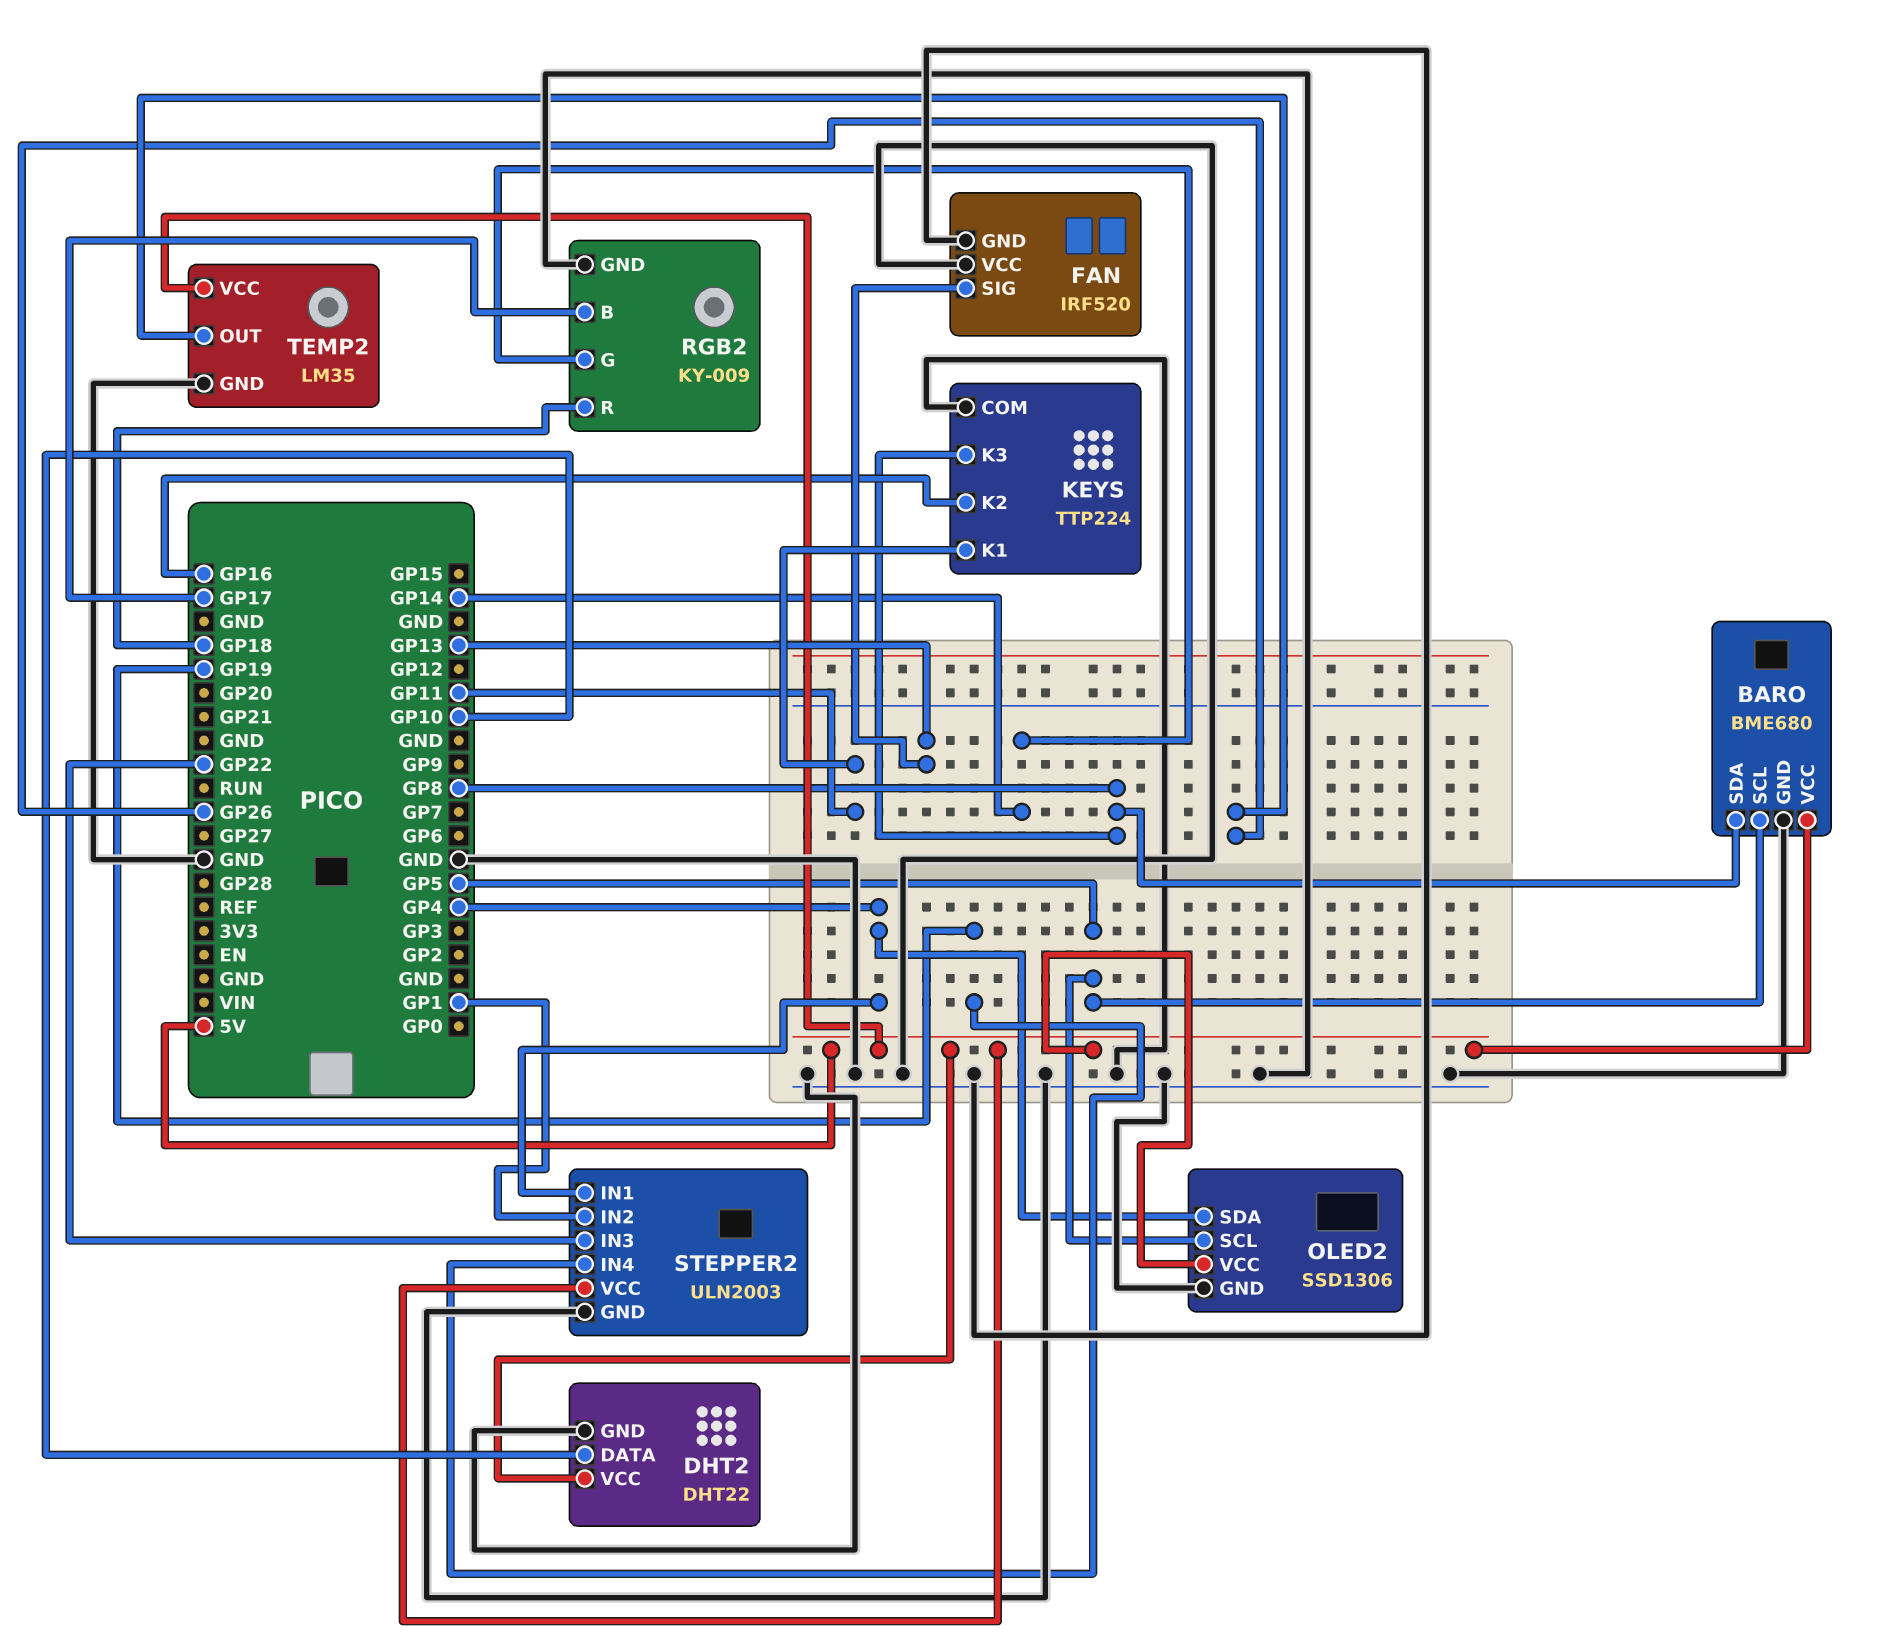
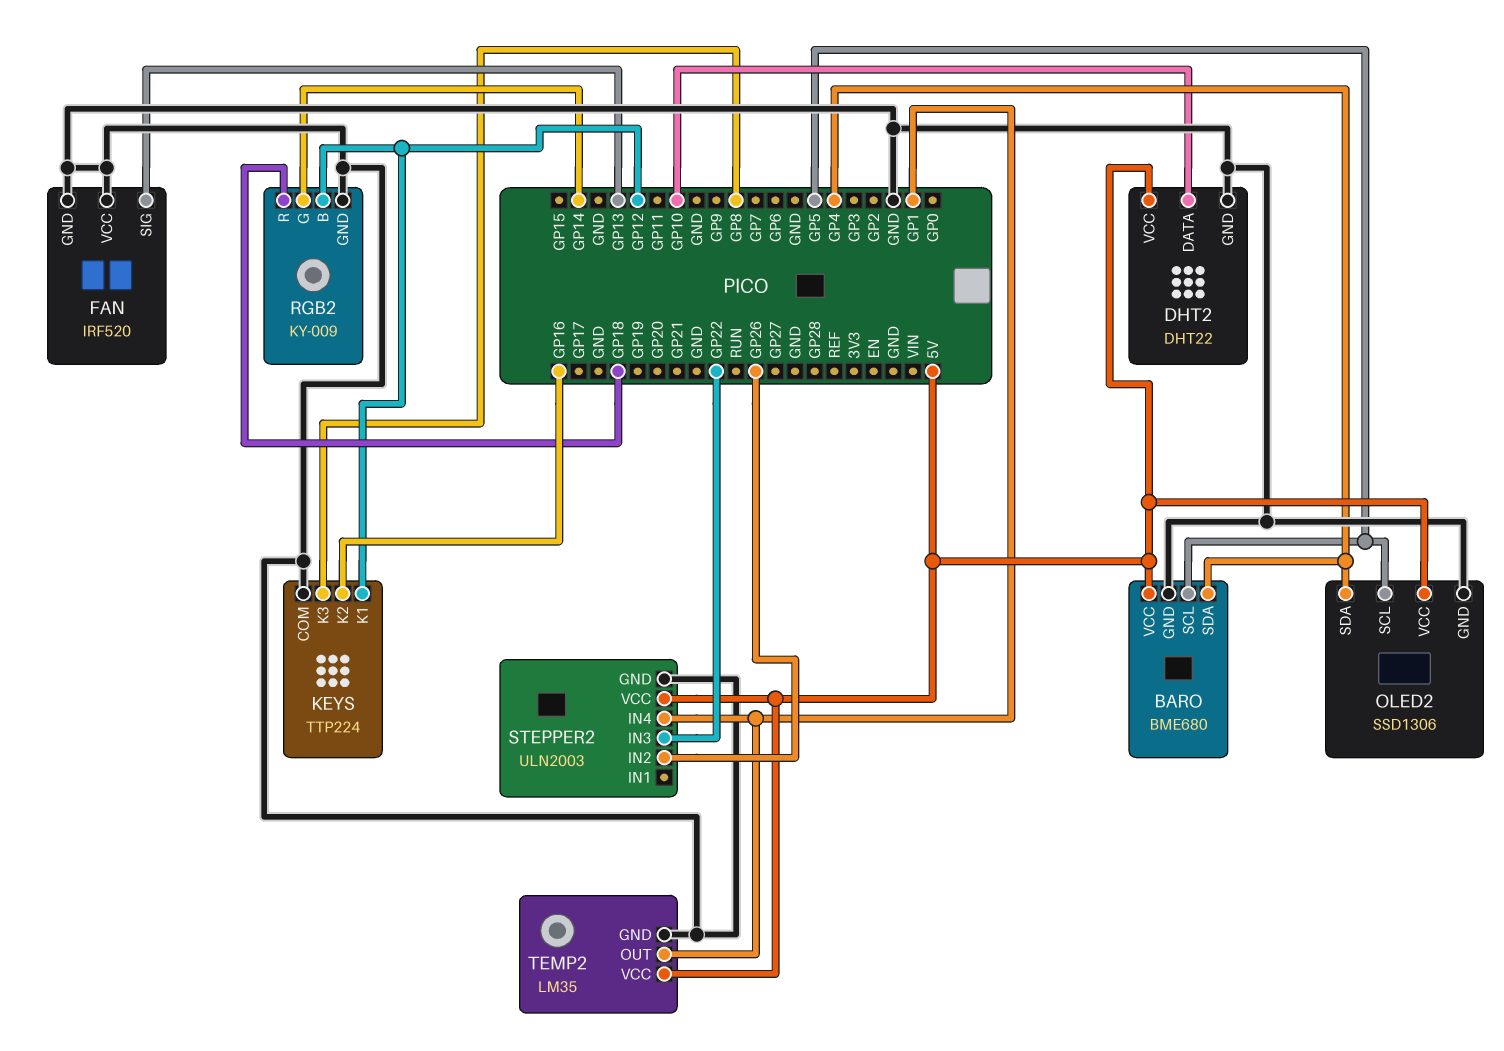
BARO pin SDA: GP8 -> GP4
KEYS pin K1: GP11 -> GP12
RGB2 pin B: GP17 -> GP12
STEPPER2 pin IN1: GP4 -> none
STEPPER2 pin IN2: GP1 -> GP26
STEPPER2 pin IN4: GP19 -> GP1
TEMP2 pin OUT: GP26 -> GP1

